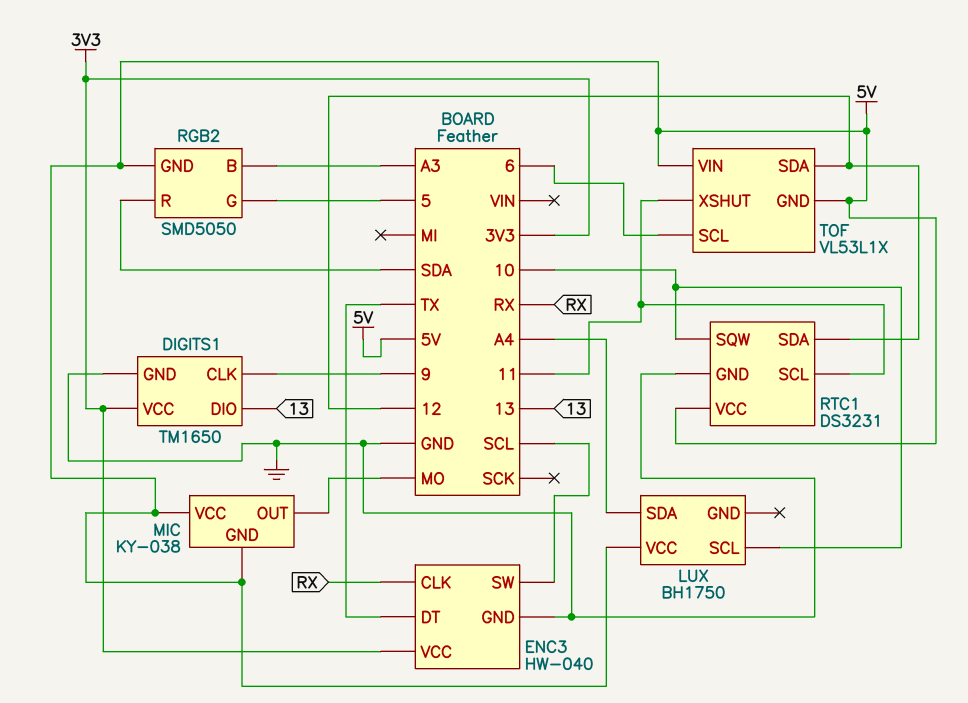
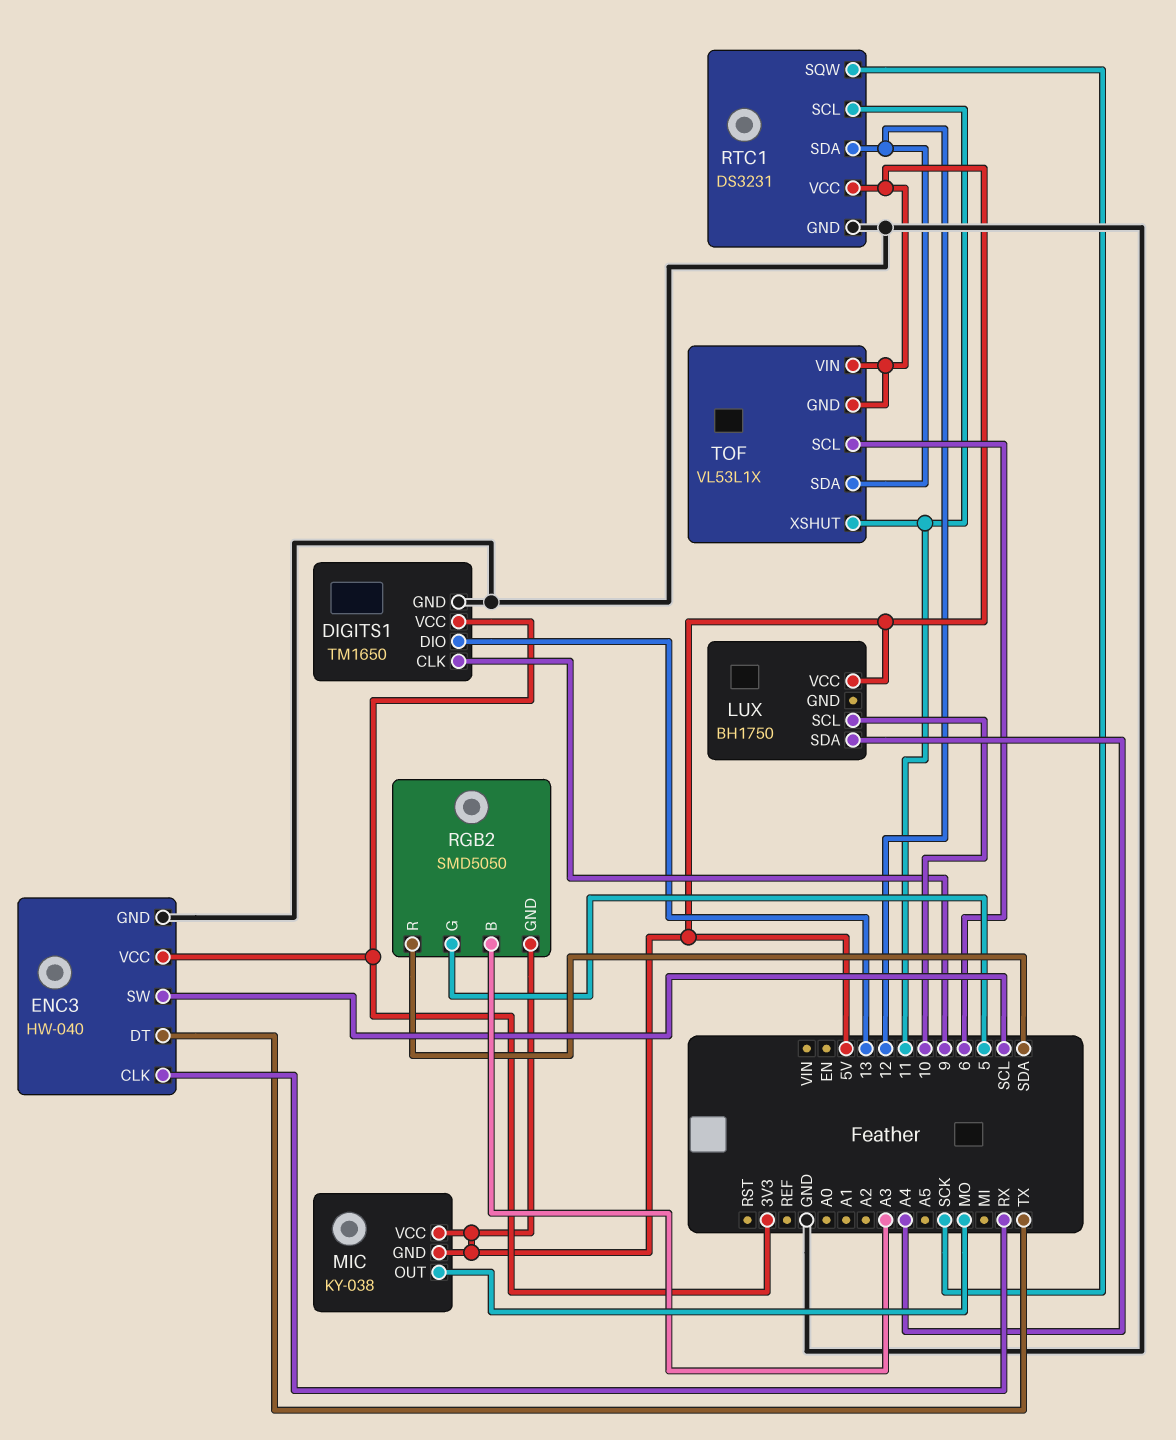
RTC1 pin SQW: 10 -> SCK

